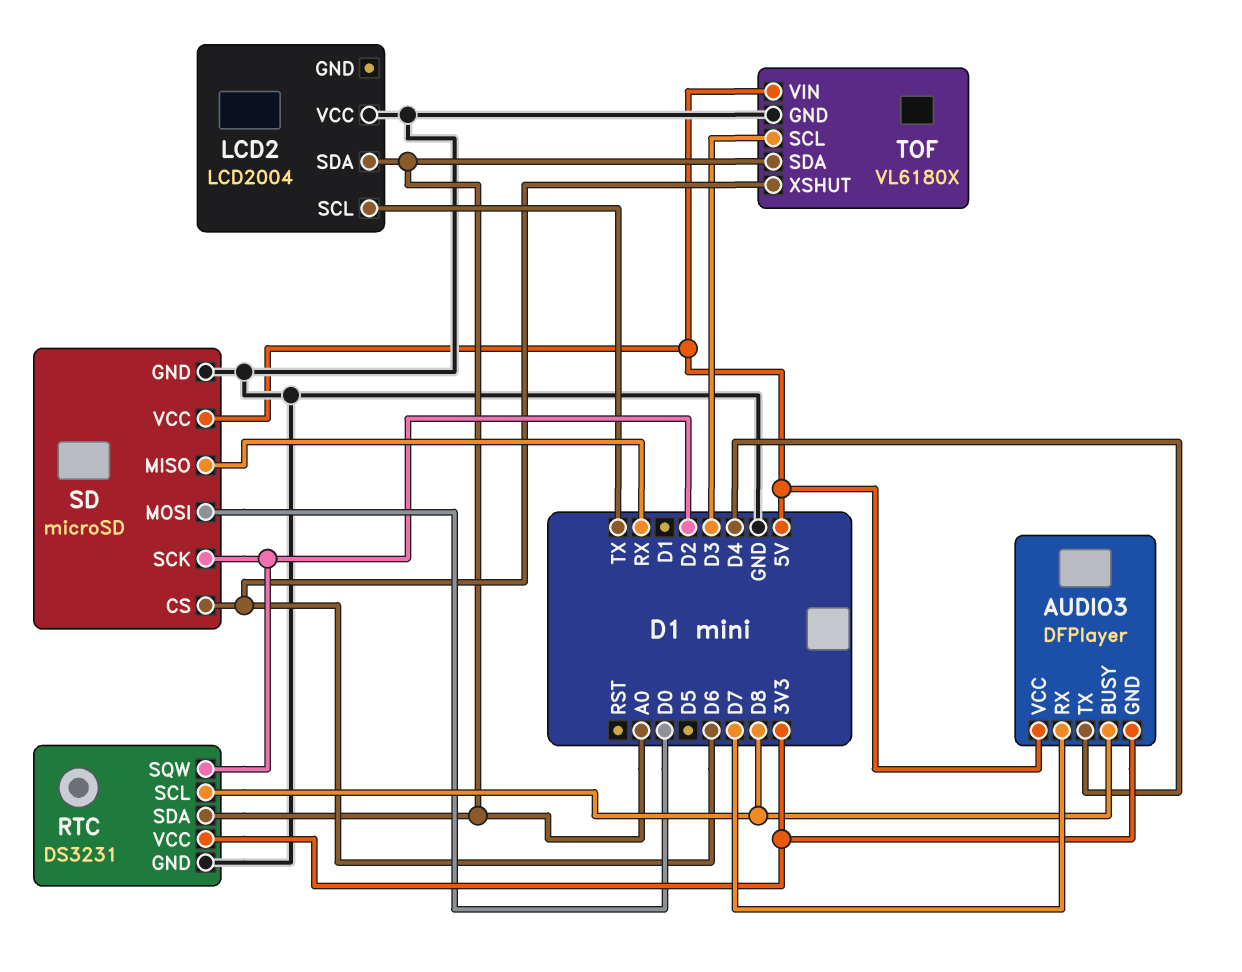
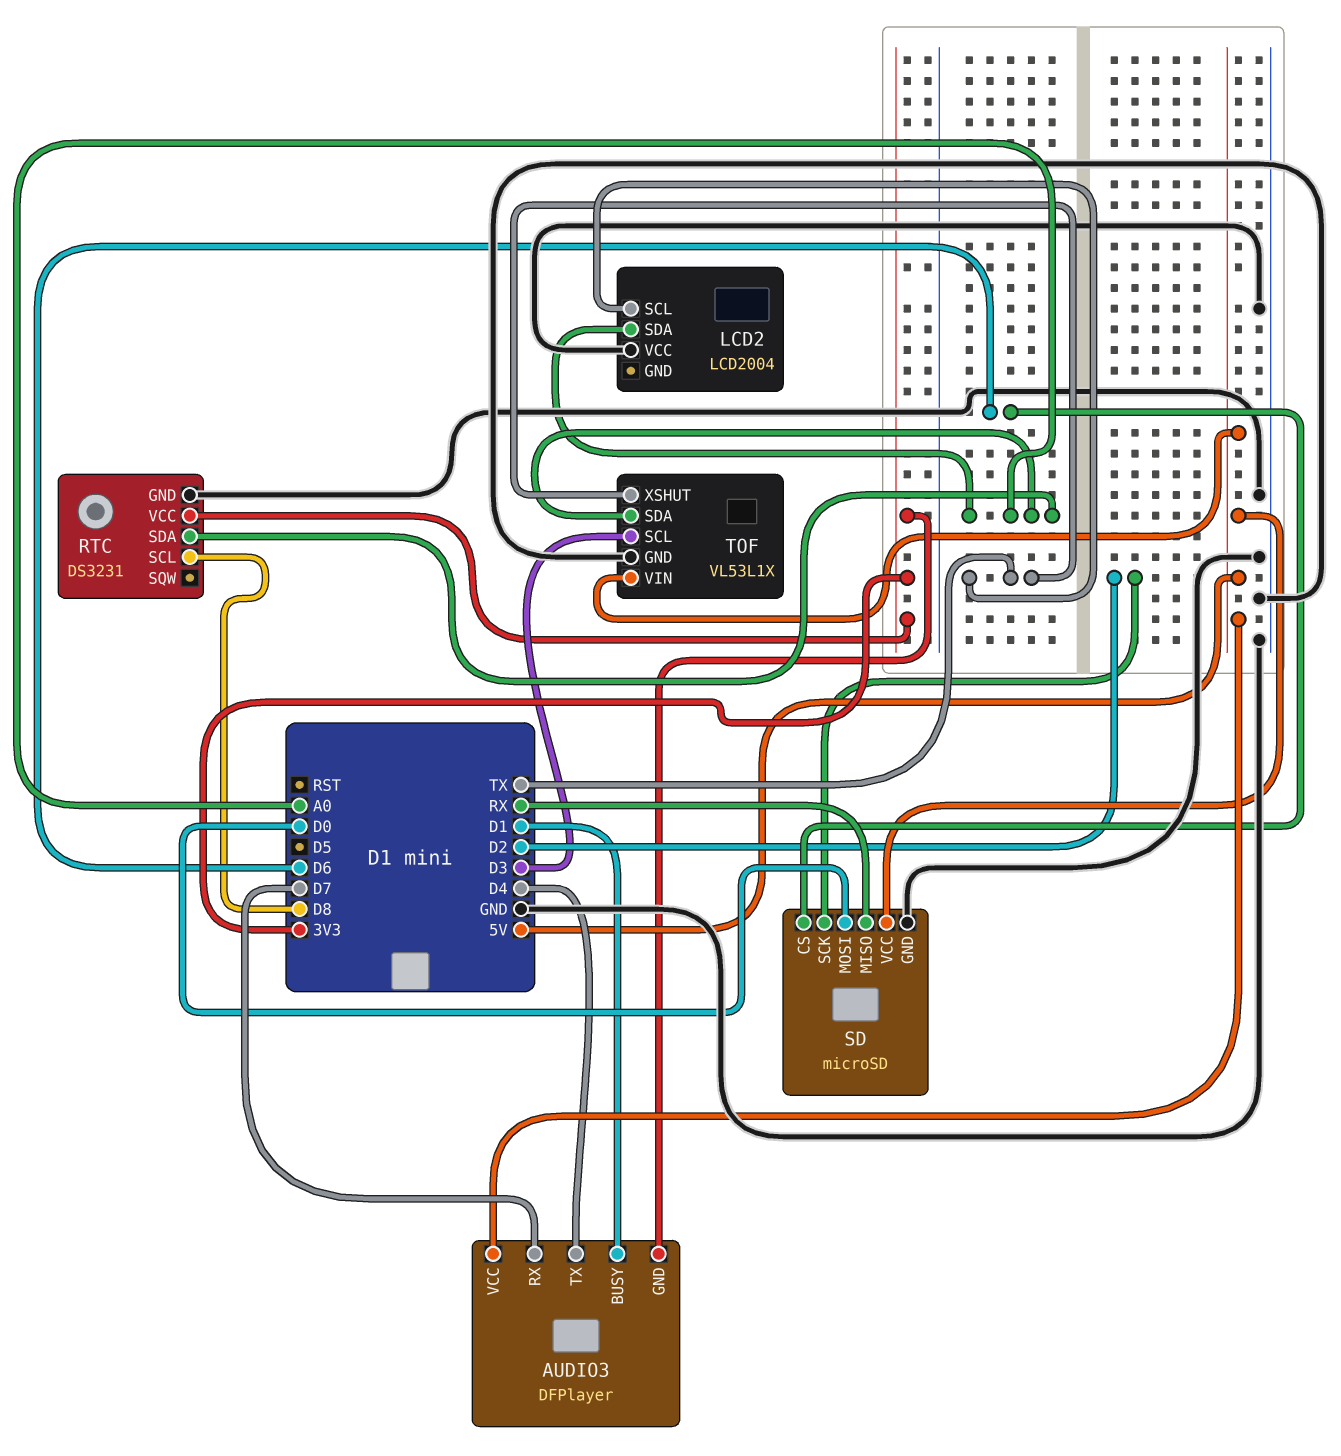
AUDIO3 pin BUSY: D8 -> D1
RTC pin SQW: D2 -> none
TOF: VL6180X -> VL53L1X
TOF pin XSHUT: D6 -> TX

